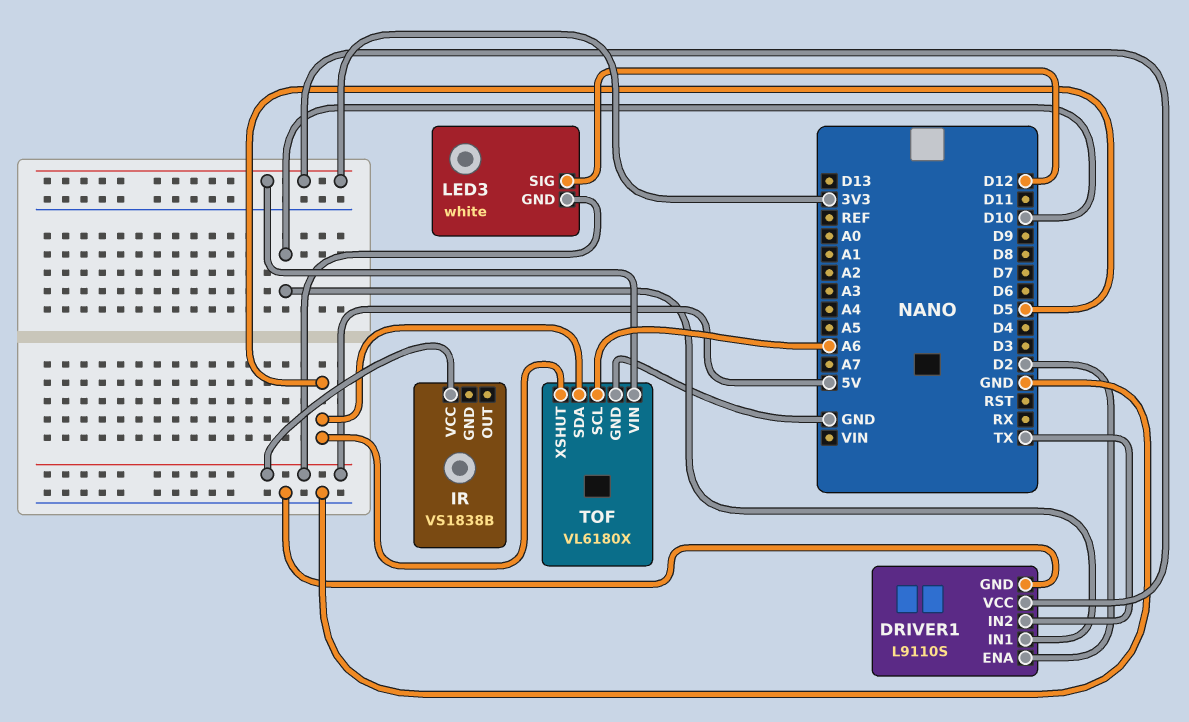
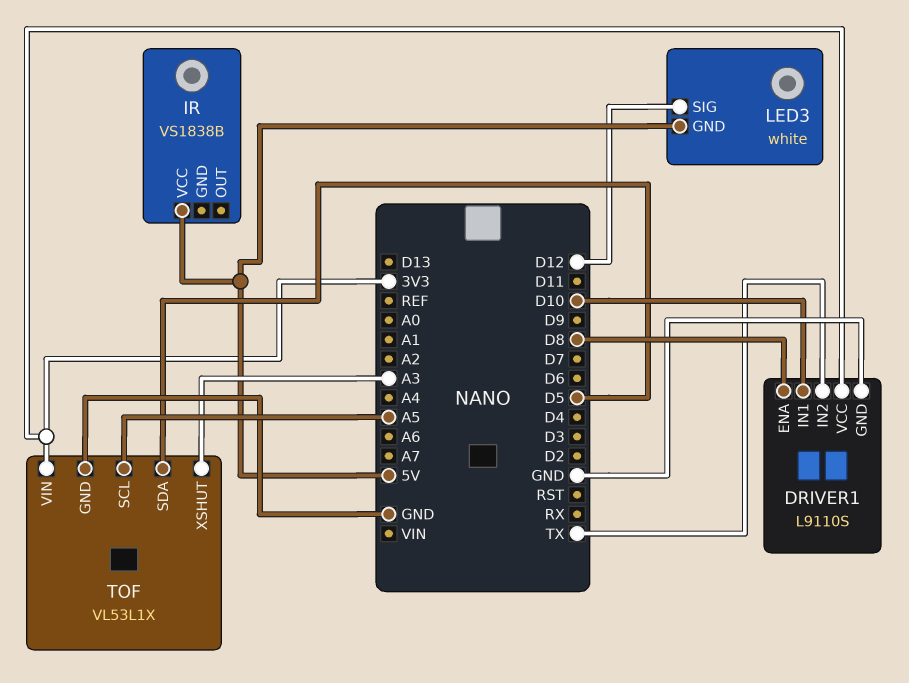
DRIVER1 pin ENA: D2 -> D8
TOF: VL6180X -> VL53L1X
TOF pin SCL: A6 -> A5
TOF pin XSHUT: D5 -> A3

